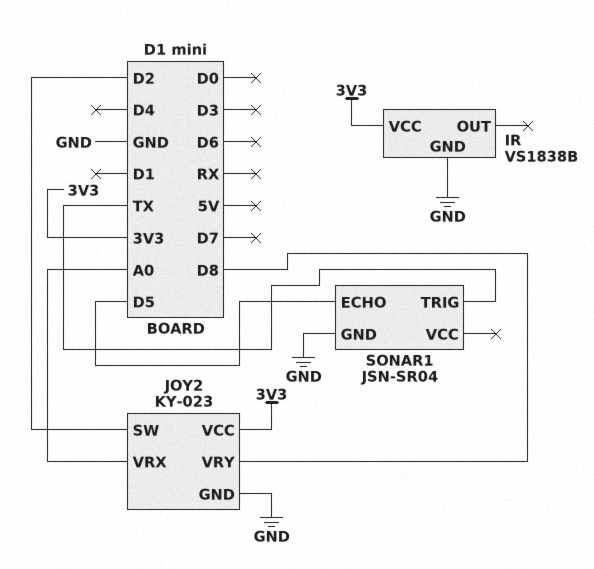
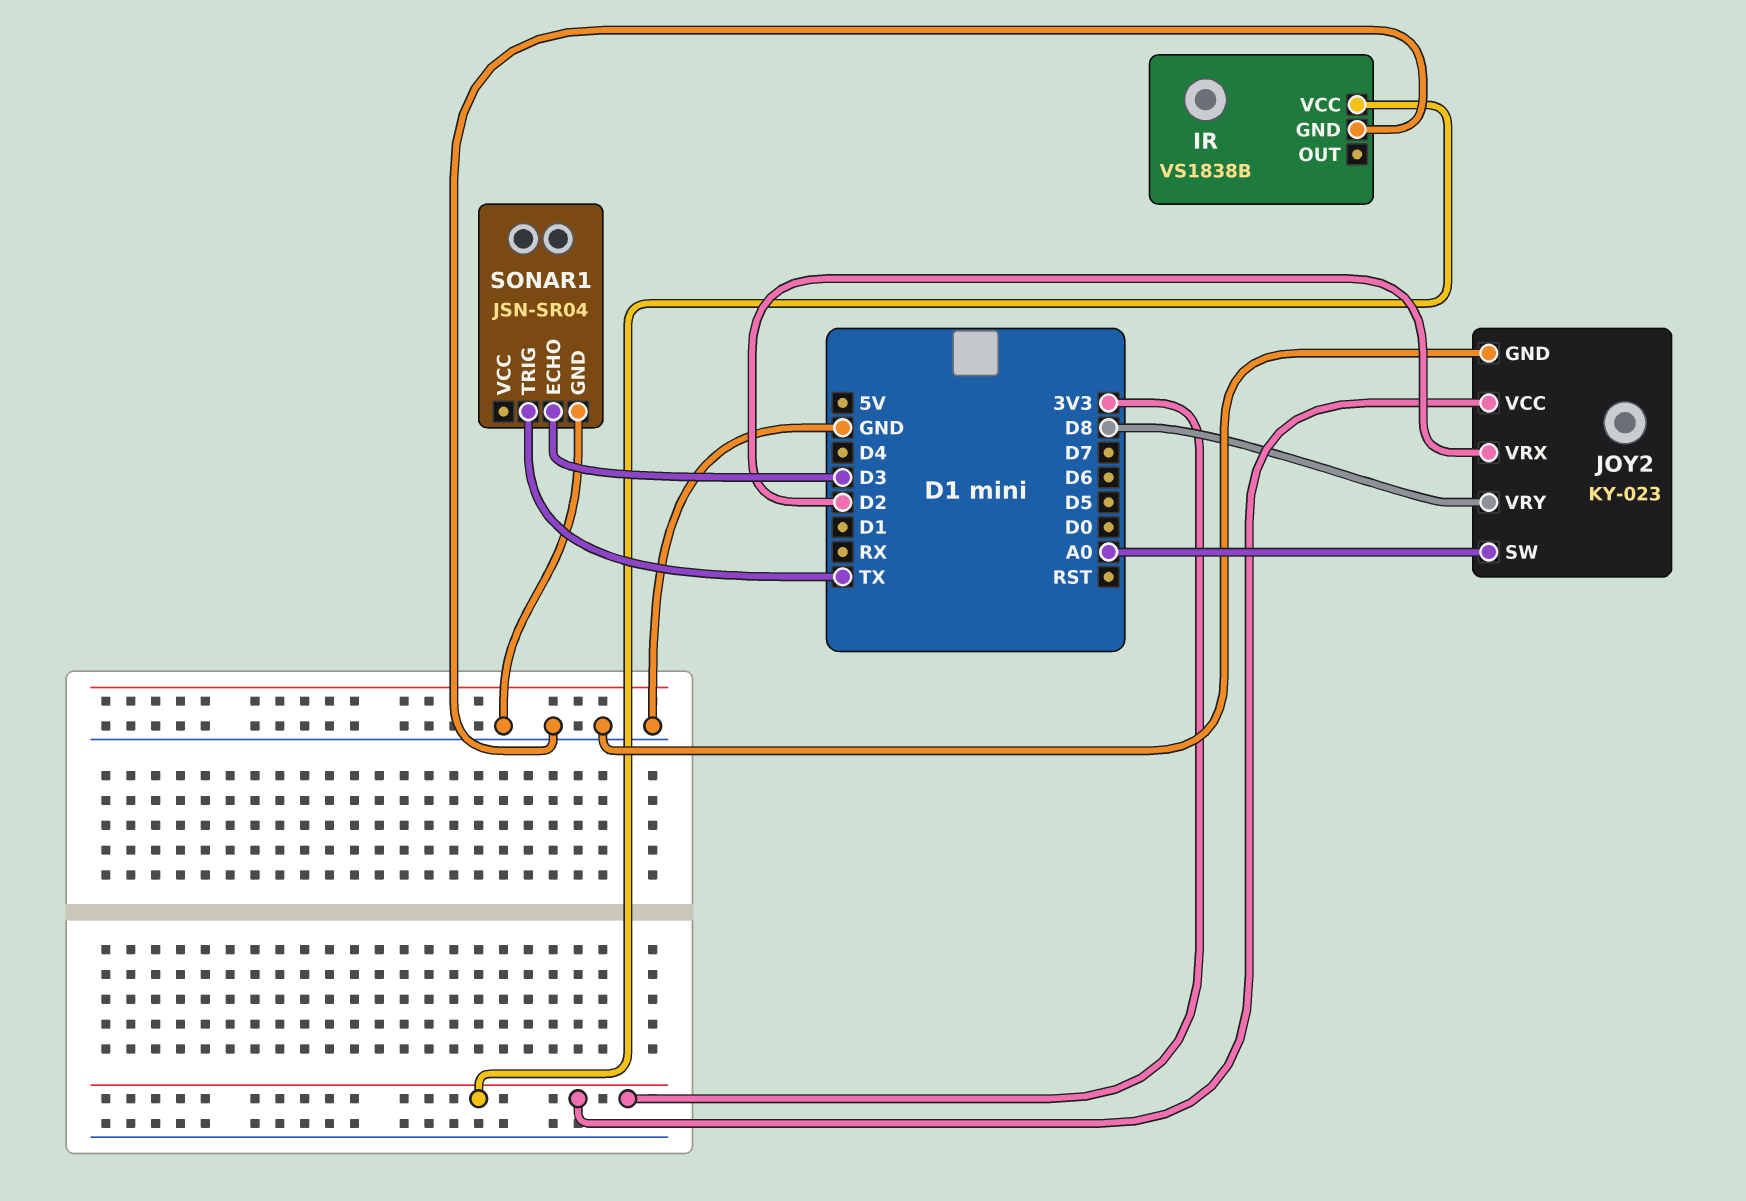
JOY2 pin SW: D2 -> A0
JOY2 pin VRX: A0 -> D2
SONAR1 pin ECHO: D5 -> D3

